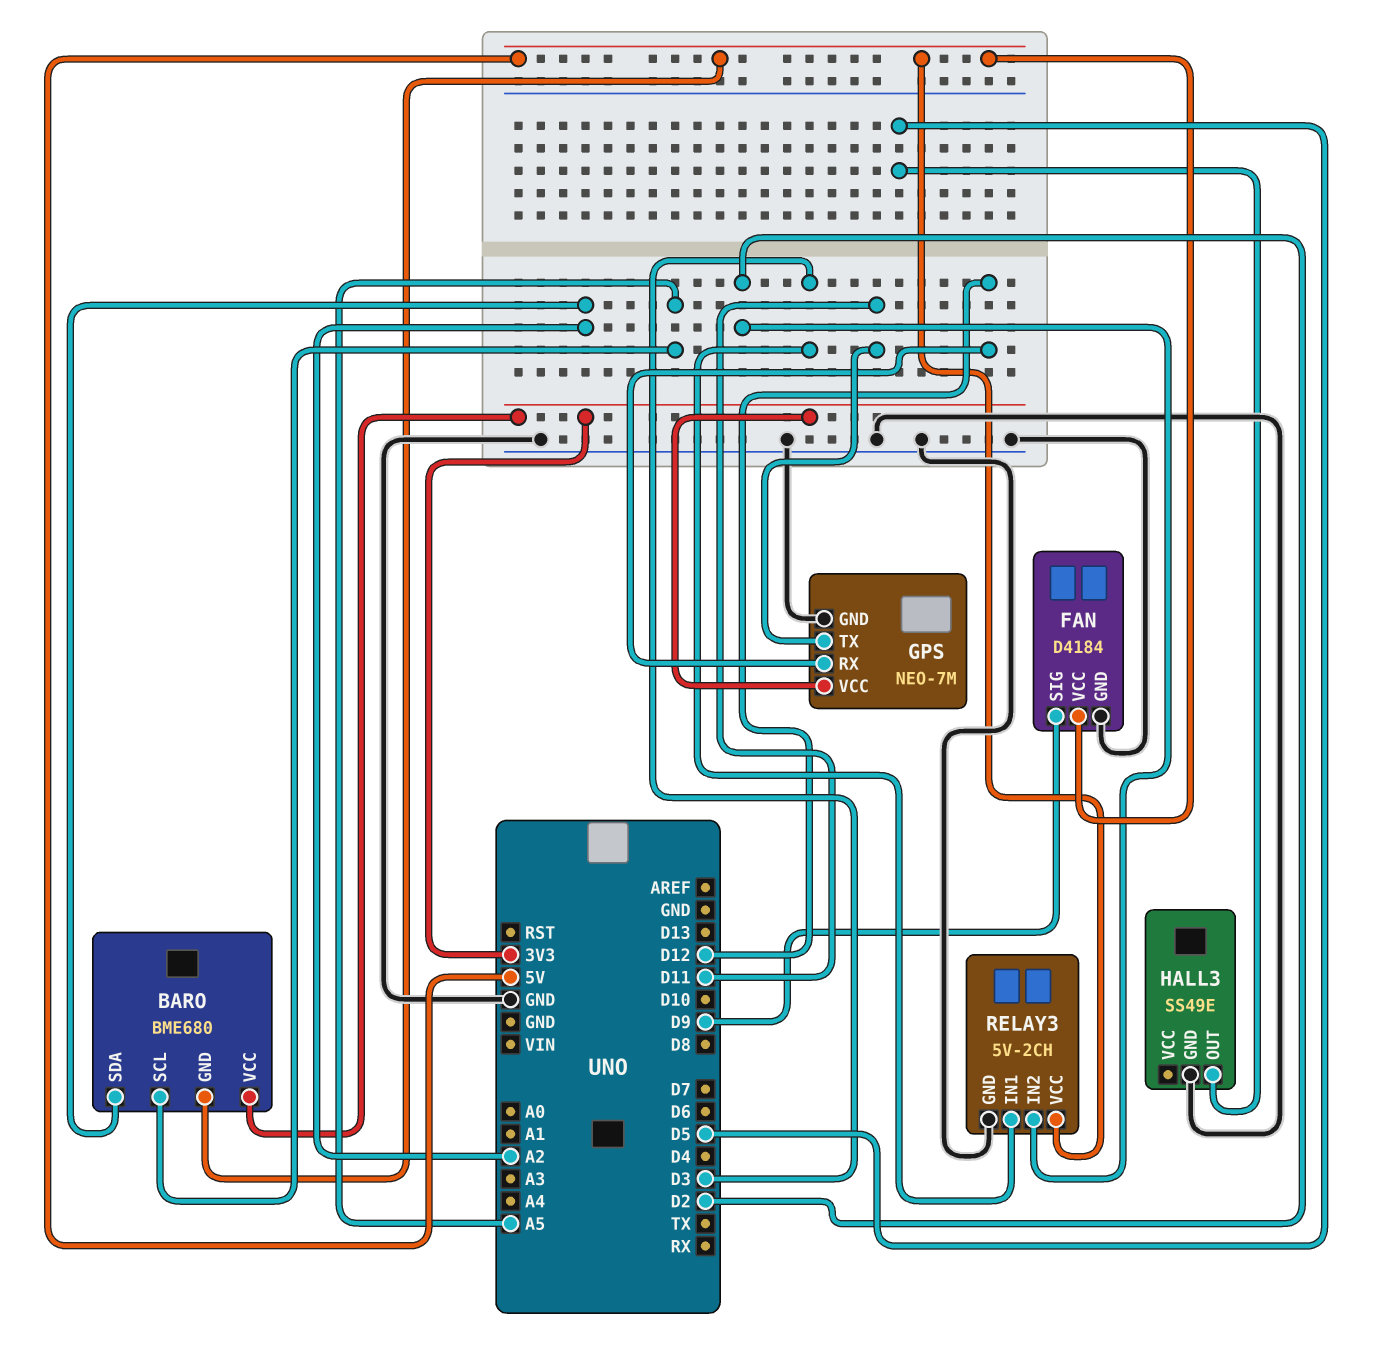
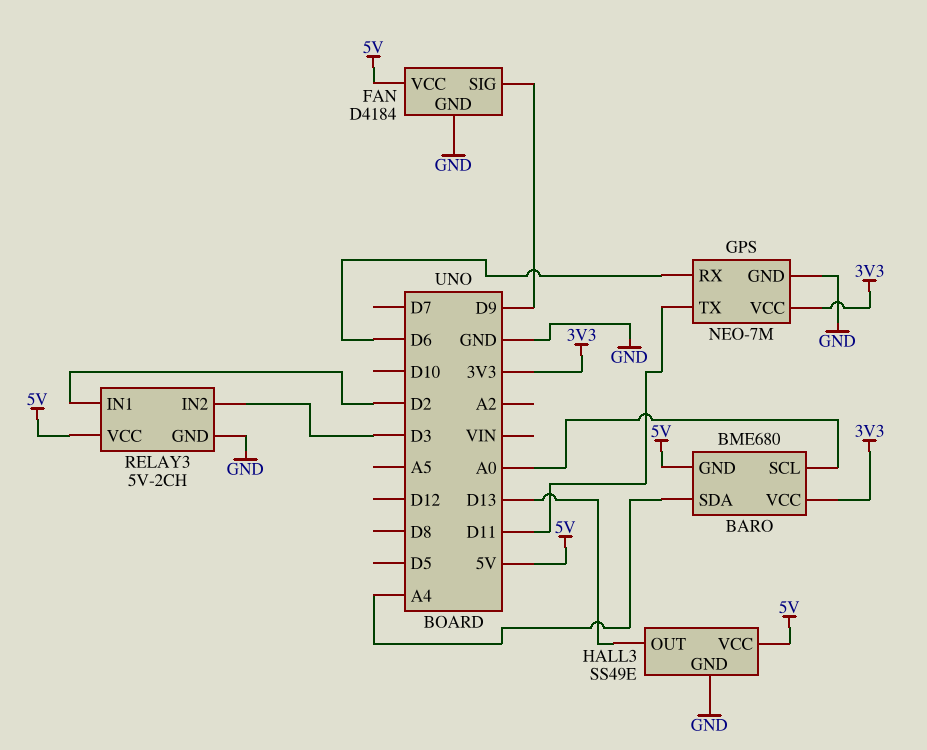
BARO pin SCL: A5 -> A0
BARO pin SDA: A2 -> A4
GPS pin RX: D12 -> D6
HALL3 pin OUT: D5 -> D13
HALL3 pin VCC: none -> 5V
RELAY3 pin IN1: D3 -> D2
RELAY3 pin IN2: D2 -> D3

